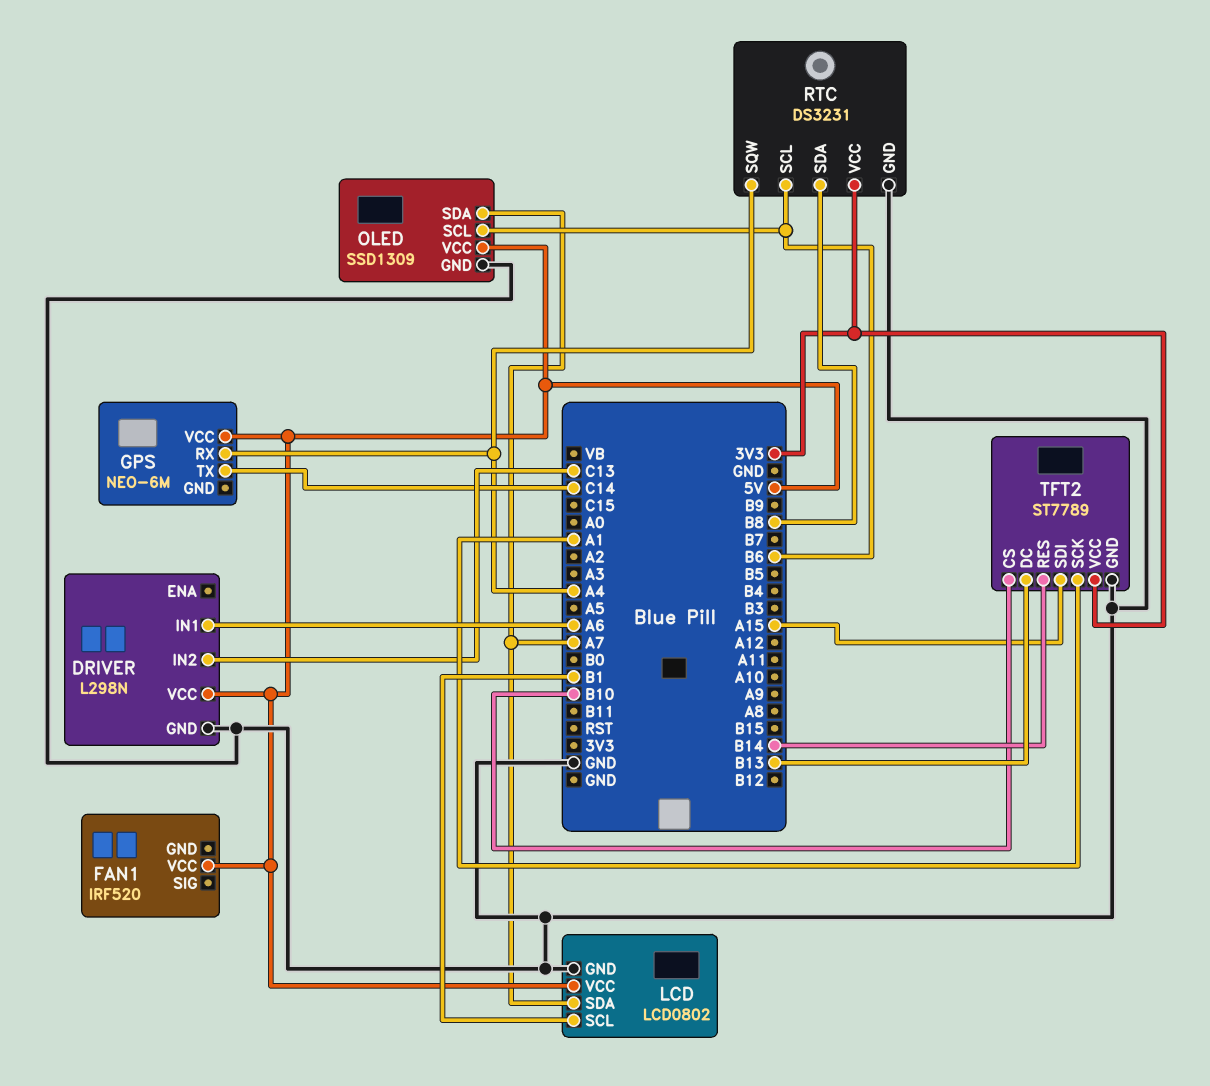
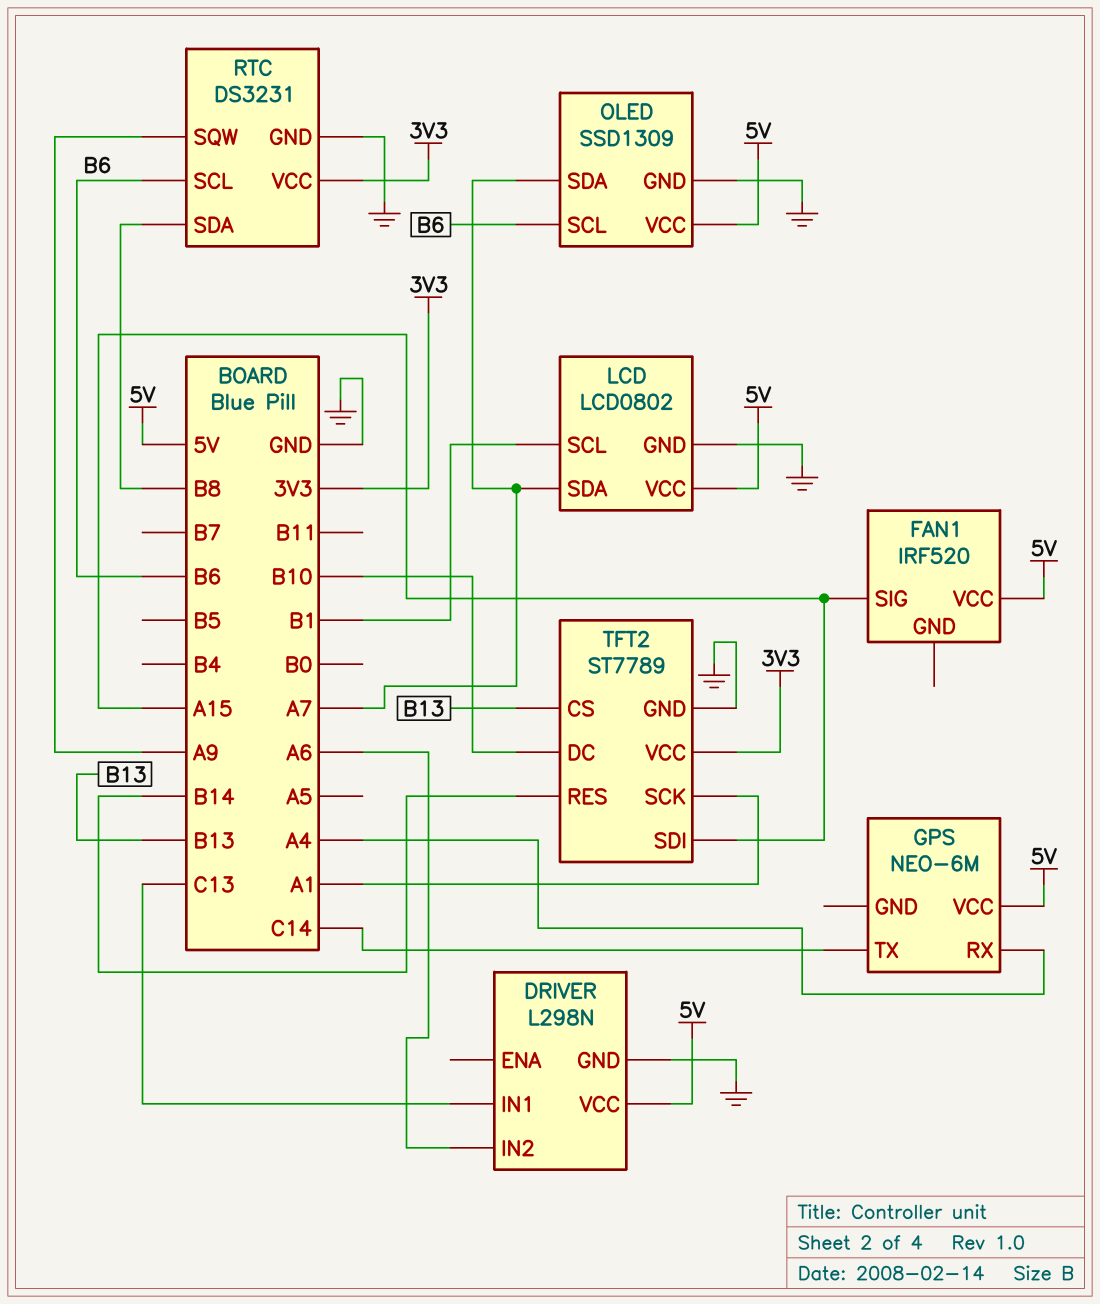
DRIVER pin IN1: A6 -> C13
DRIVER pin IN2: C13 -> A6
FAN1 pin SIG: none -> A15
RTC pin SQW: A4 -> A9
TFT2 pin CS: B10 -> B13
TFT2 pin DC: B13 -> B10

